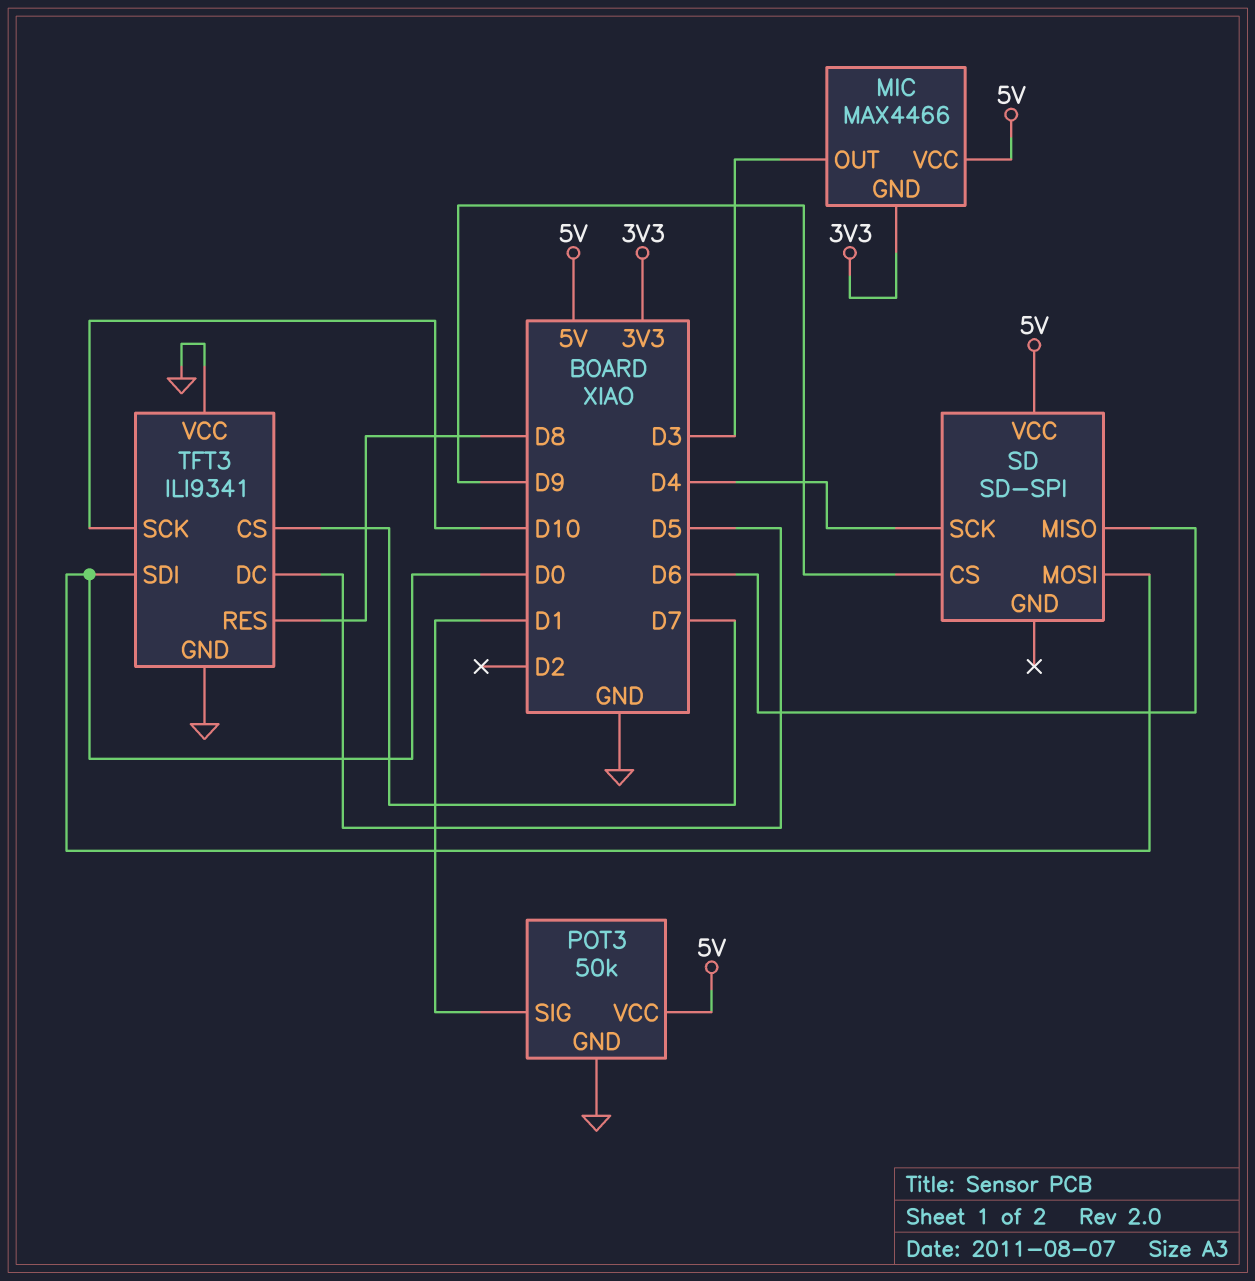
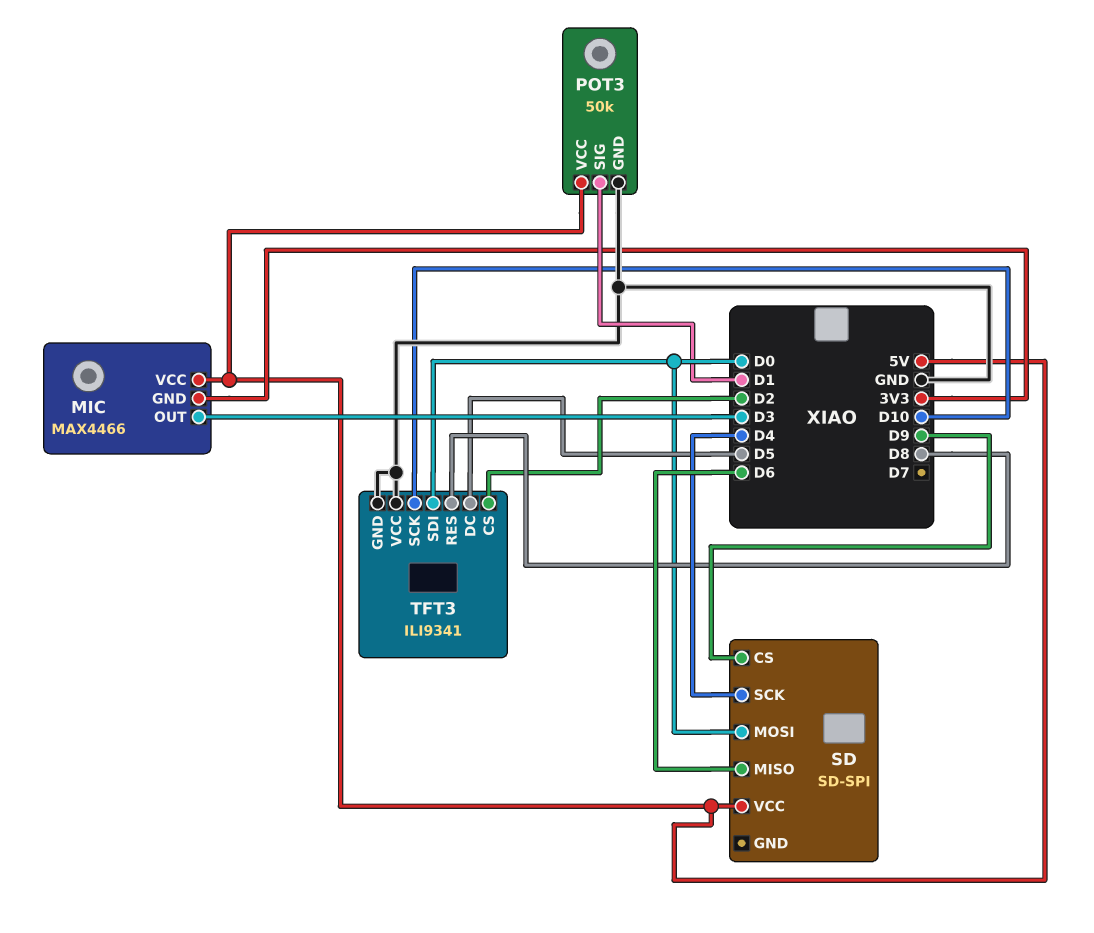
TFT3 pin CS: D7 -> D2

